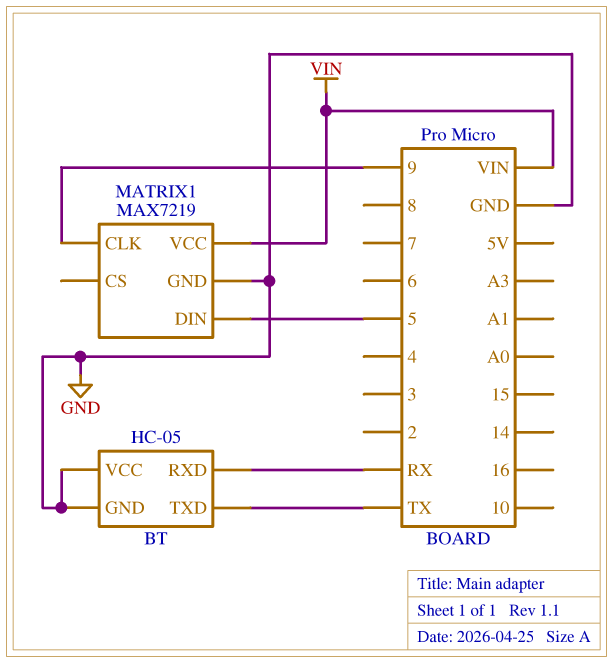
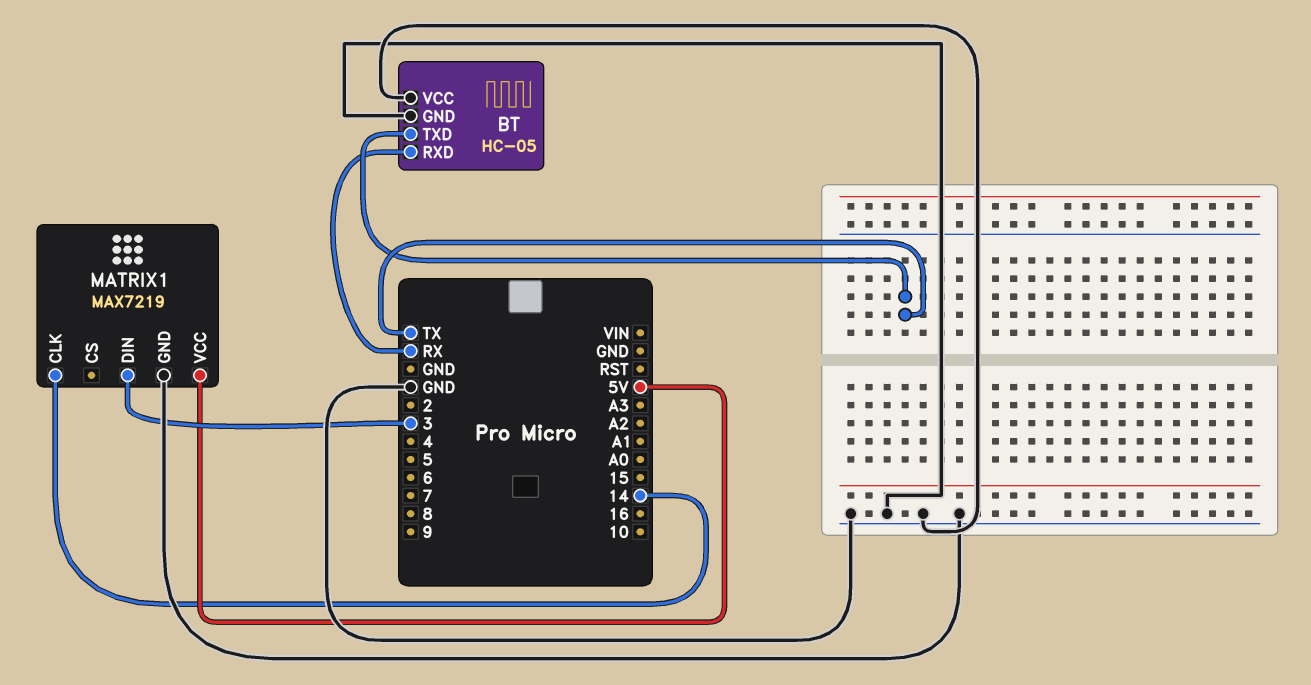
MATRIX1 pin CLK: 9 -> 14
MATRIX1 pin DIN: 5 -> 3
MATRIX1 pin VCC: VIN -> 5V

